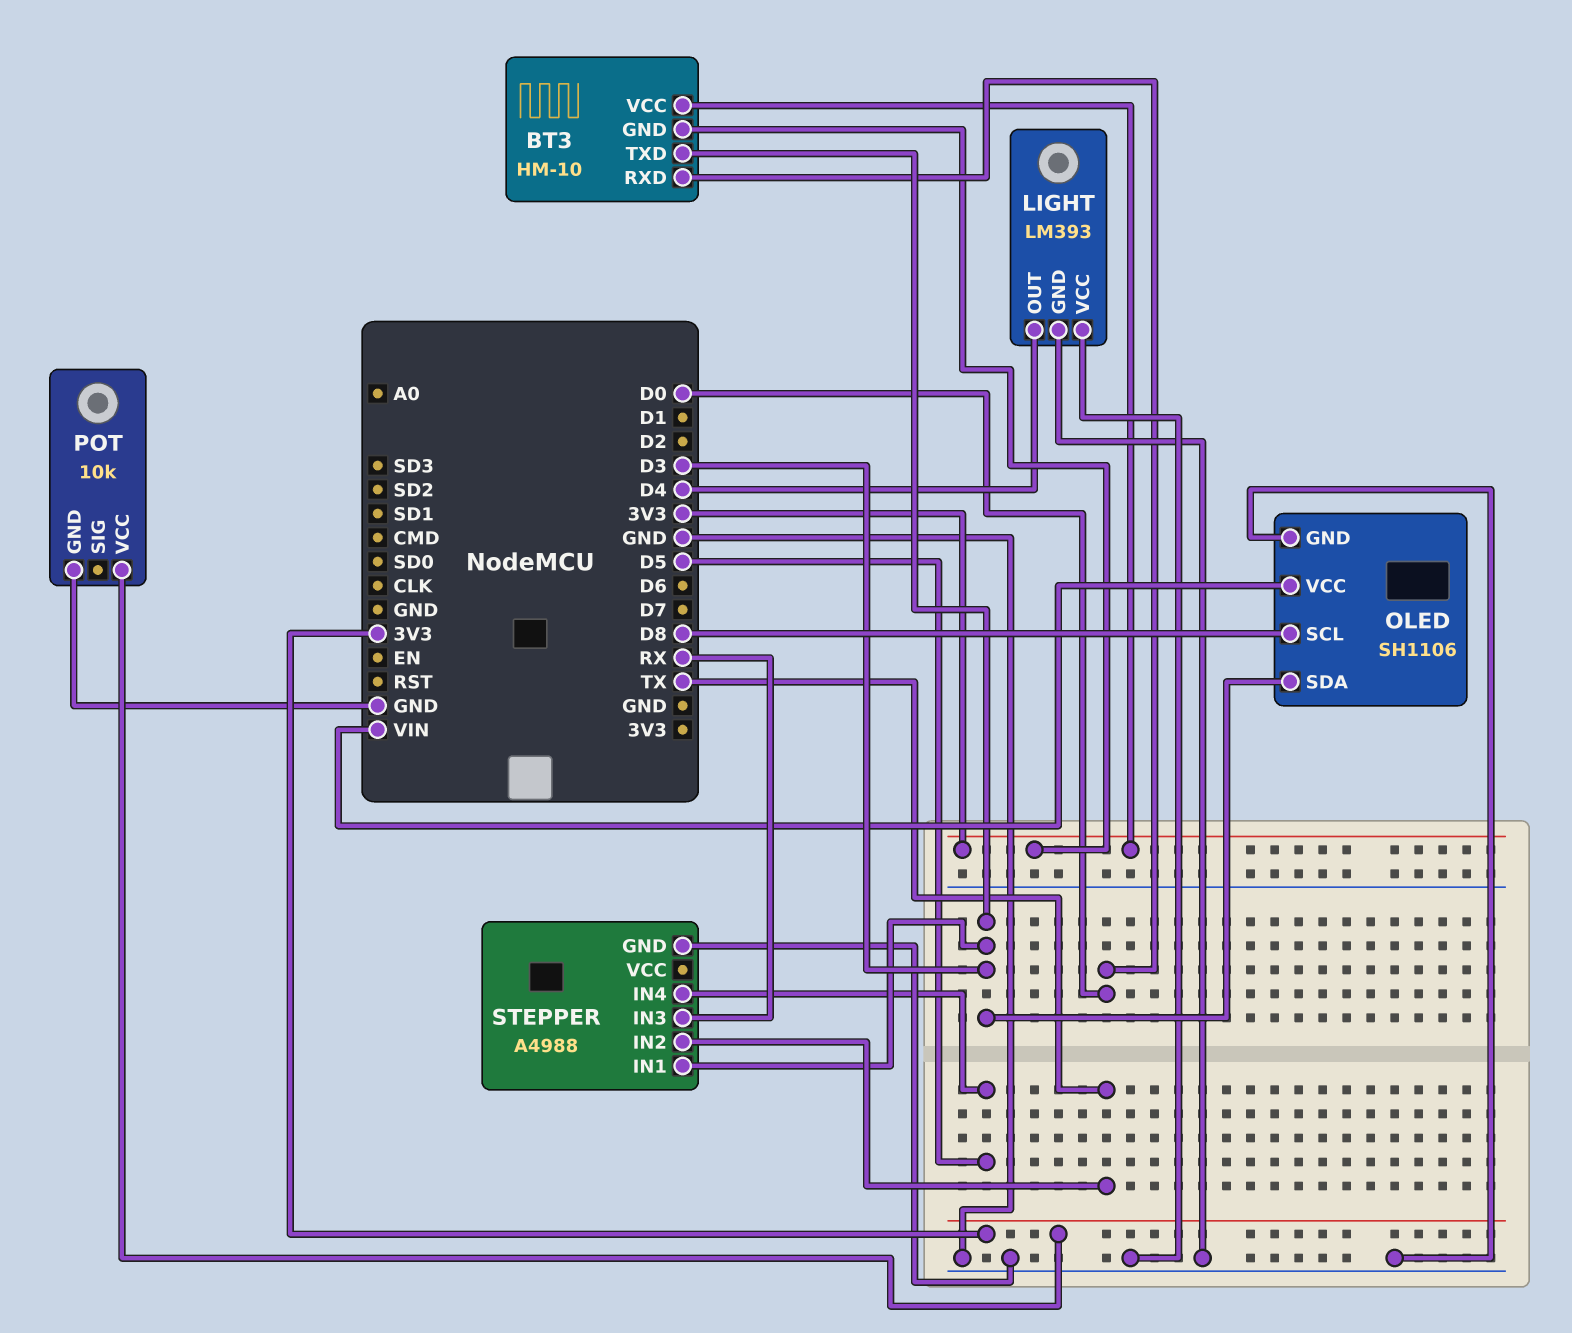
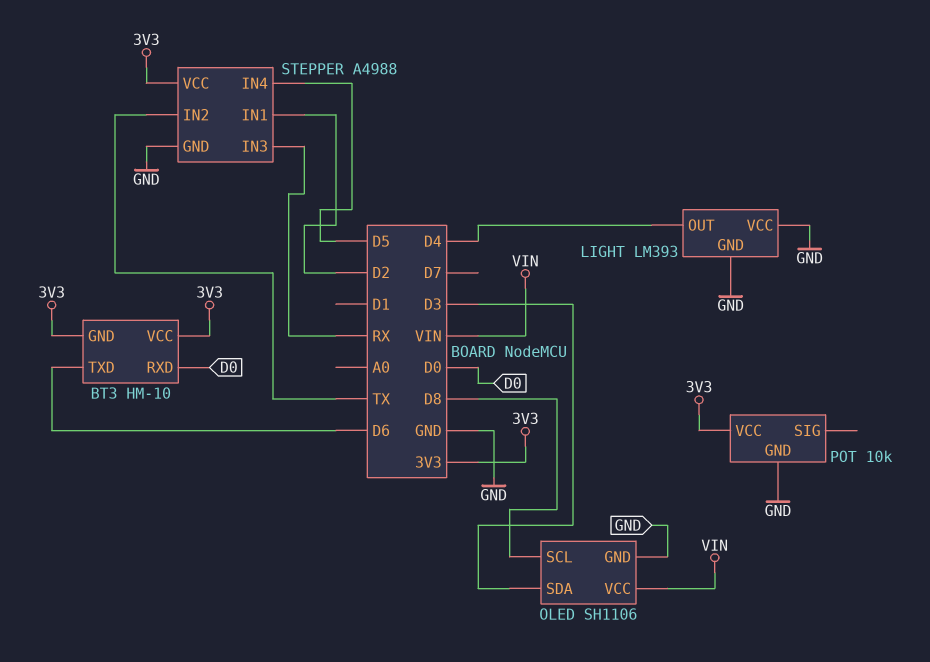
BT3 pin TXD: D3 -> D6
STEPPER pin IN1: D3 -> D2
STEPPER pin VCC: none -> 3V3

